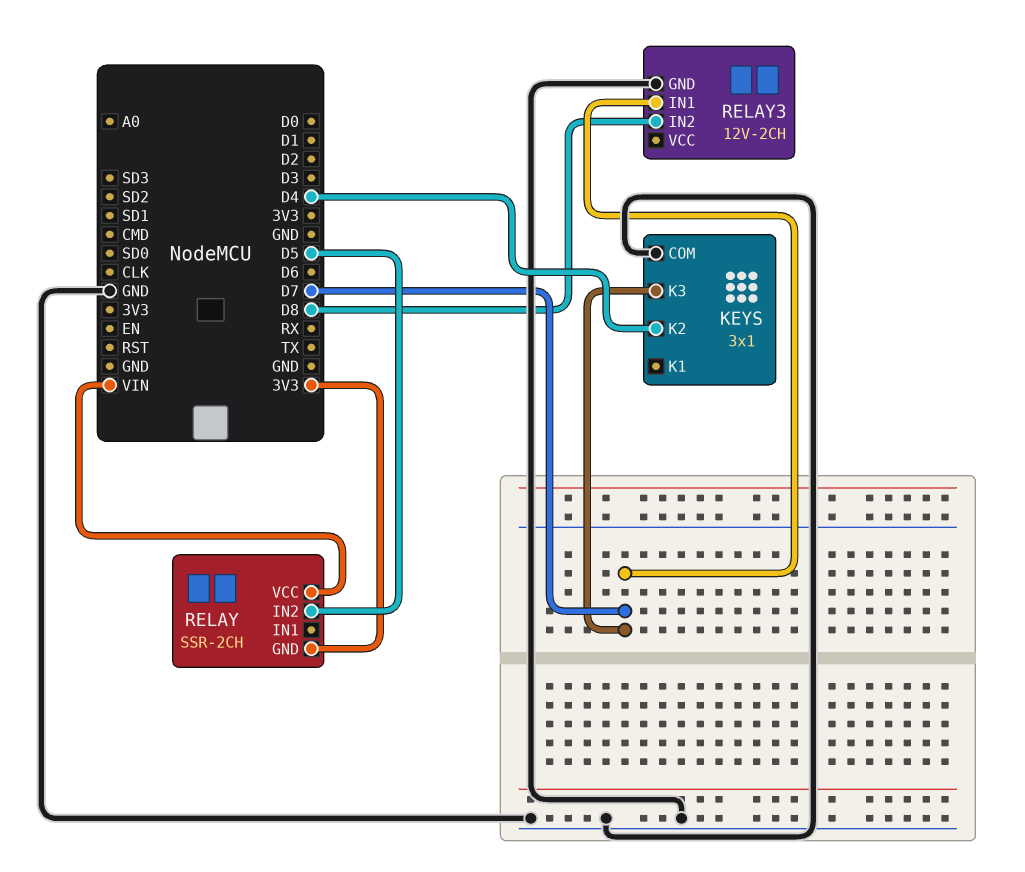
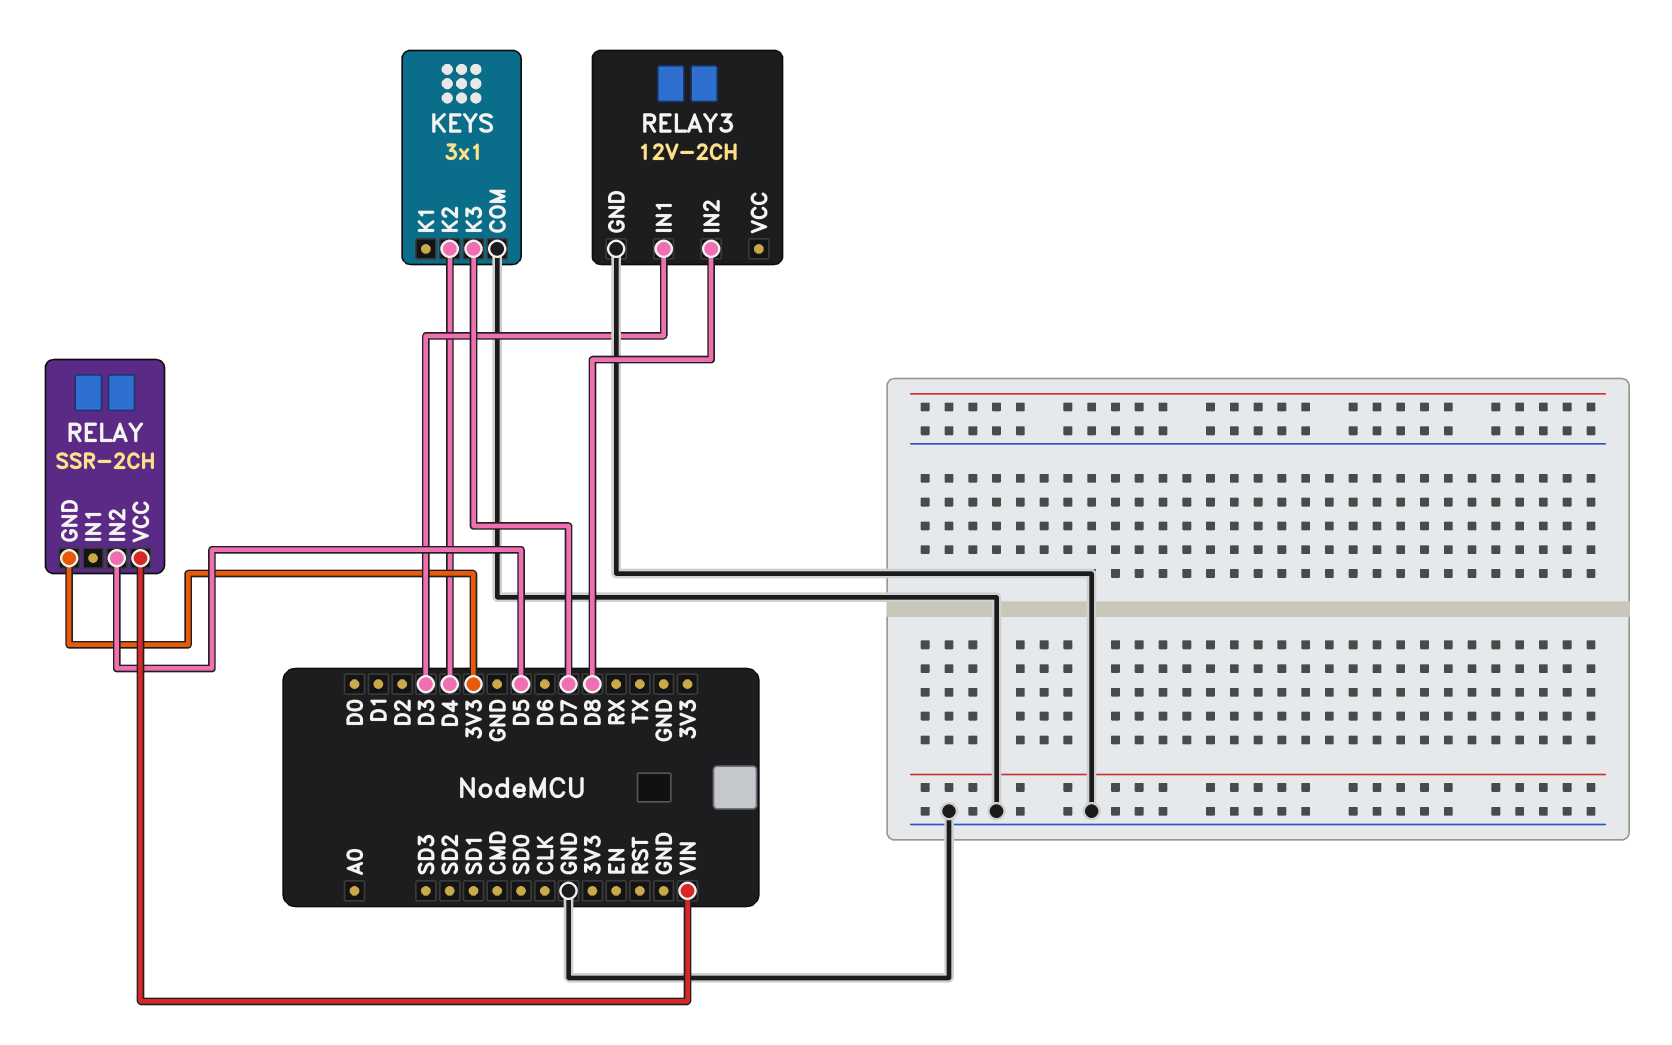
RELAY3 pin IN1: D7 -> D3

